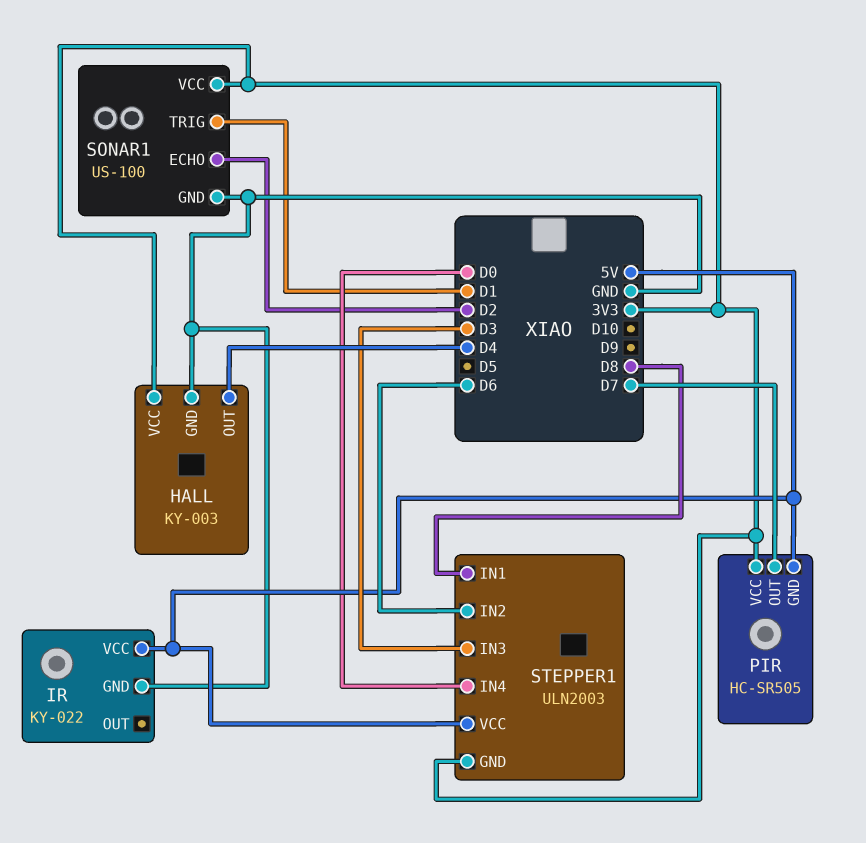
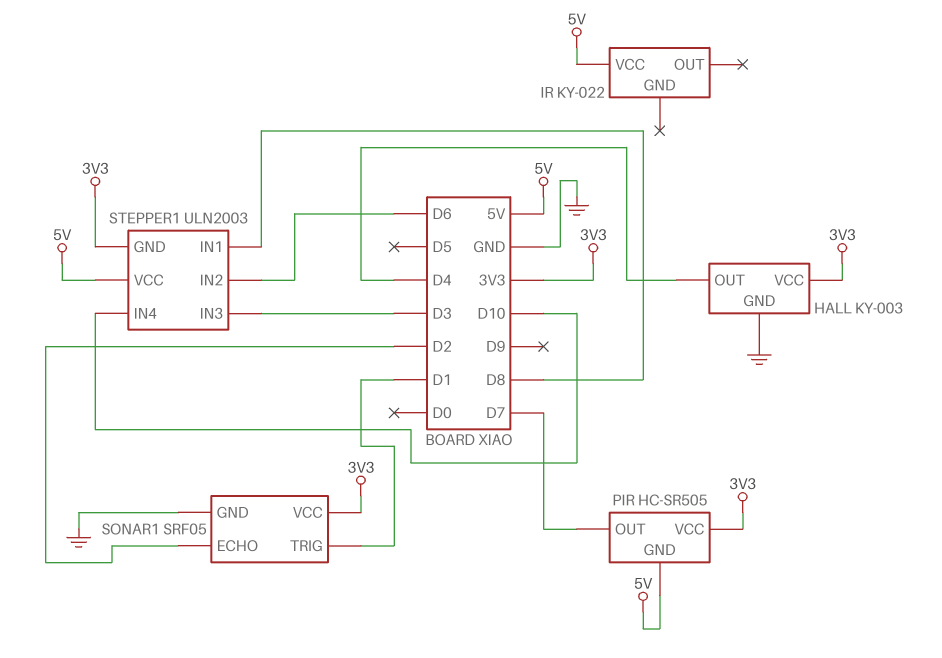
IR pin GND: GND -> none
SONAR1: US-100 -> SRF05
STEPPER1 pin IN4: D0 -> D10

